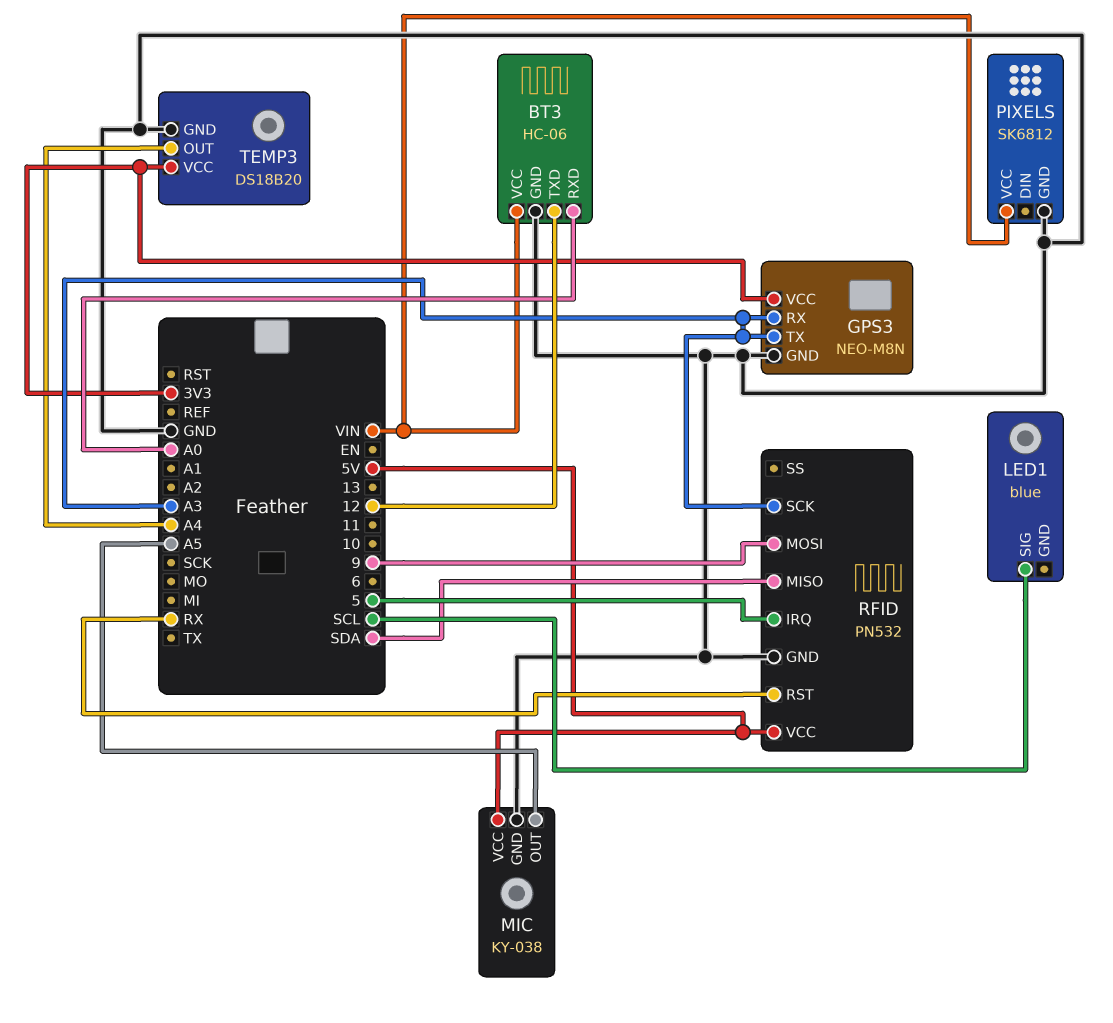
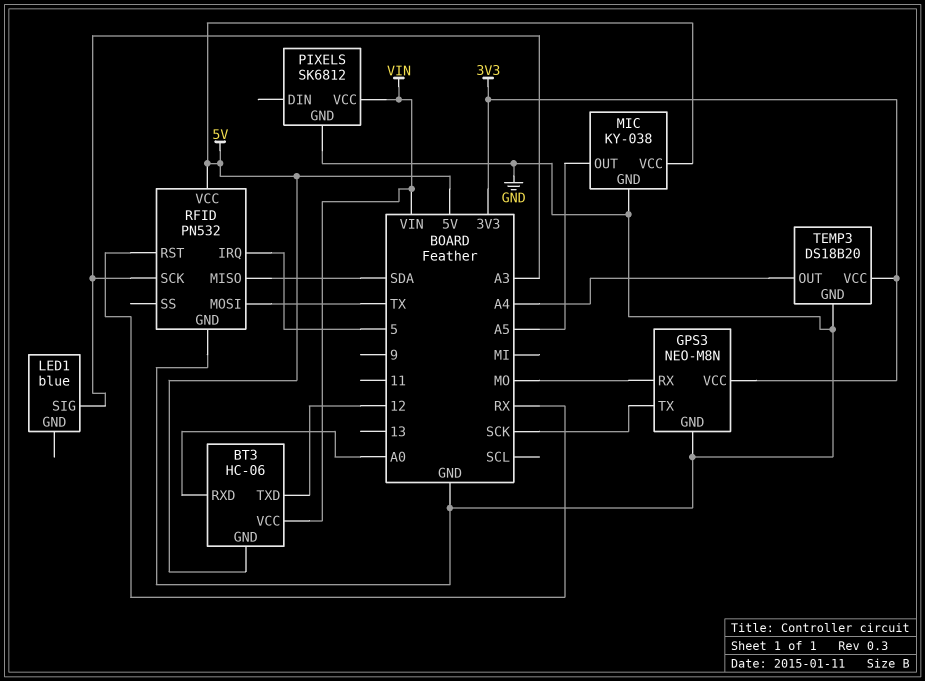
BT3 pin GND: GND -> 5V
GPS3 pin RX: A3 -> MO
GPS3 pin TX: A3 -> SCK
LED1 pin SIG: SCL -> A3
RFID pin MOSI: 9 -> TX

